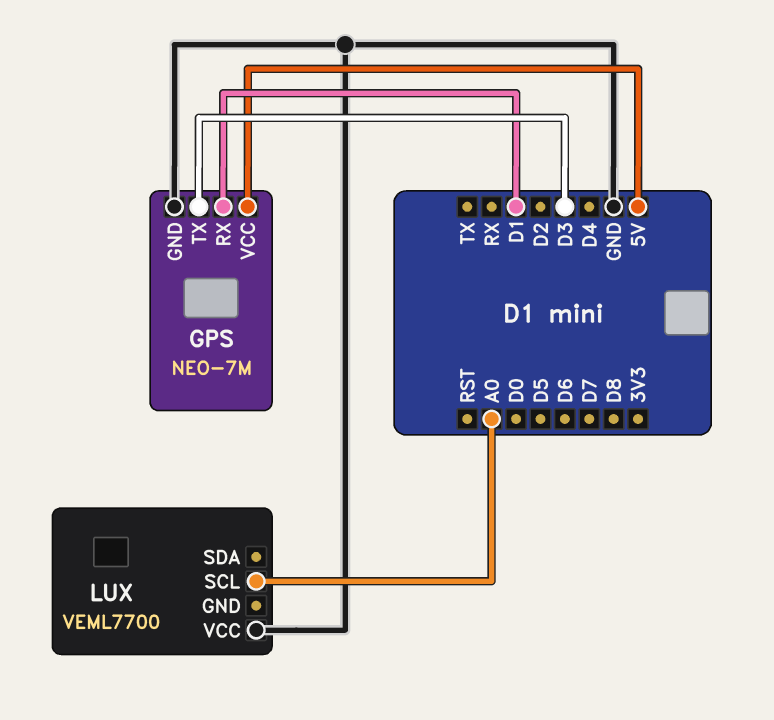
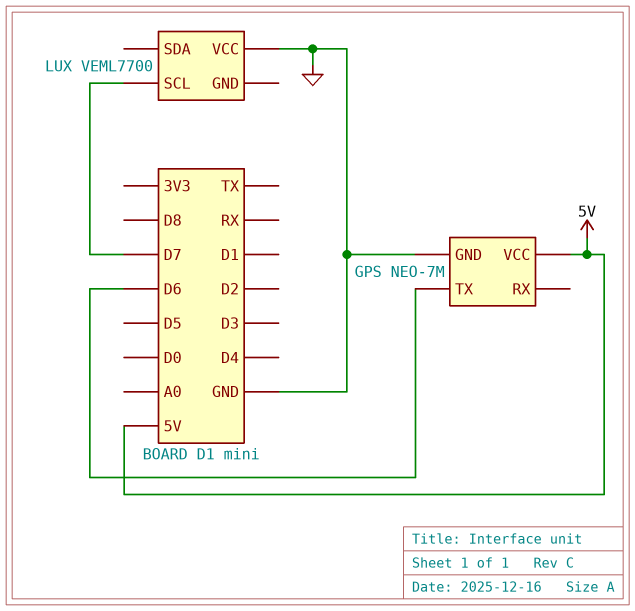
GPS pin RX: D1 -> none
GPS pin TX: D3 -> D6
LUX pin SCL: A0 -> D7

